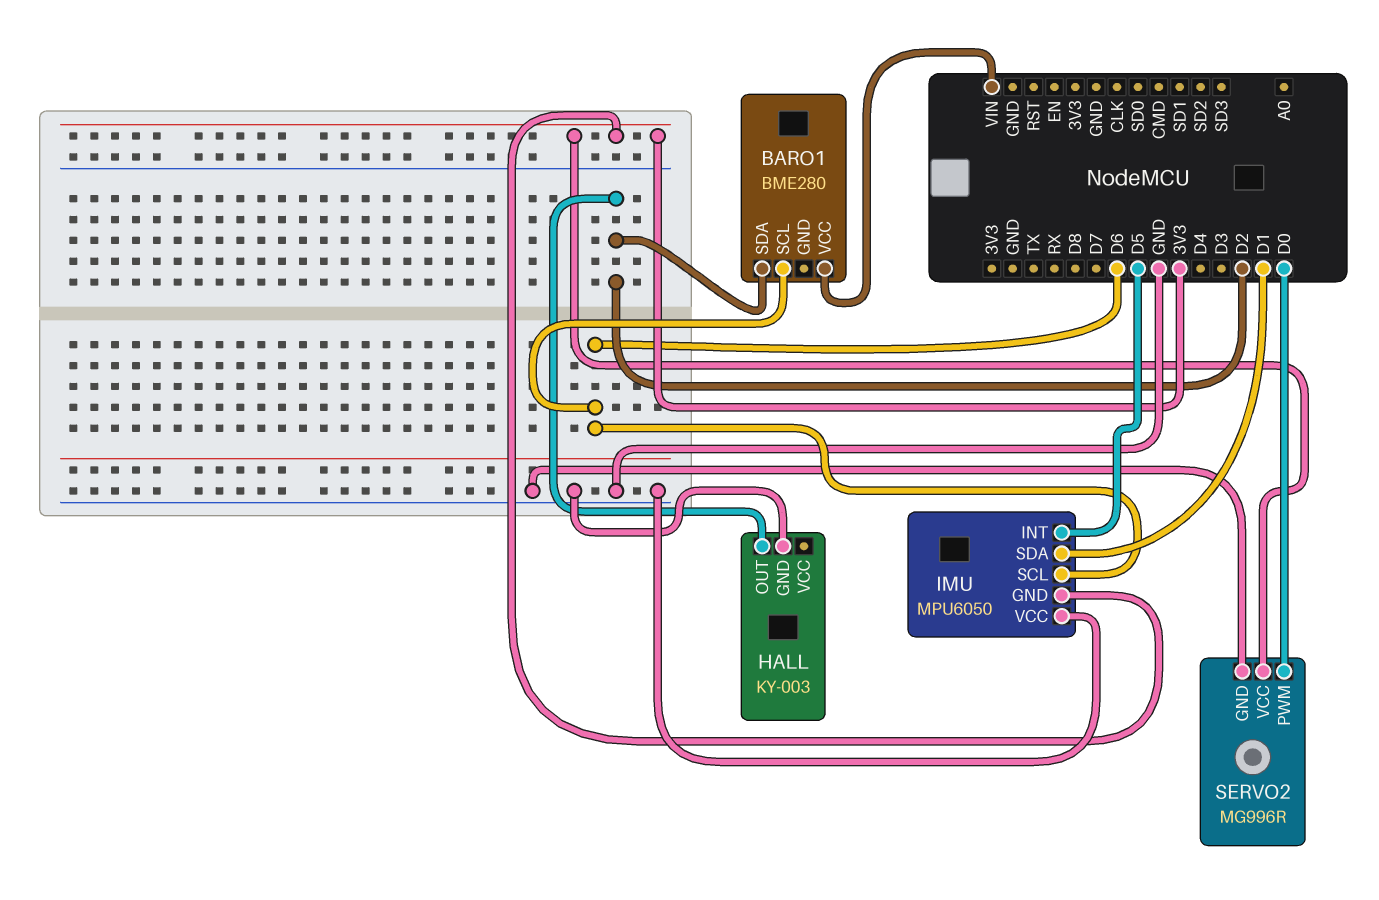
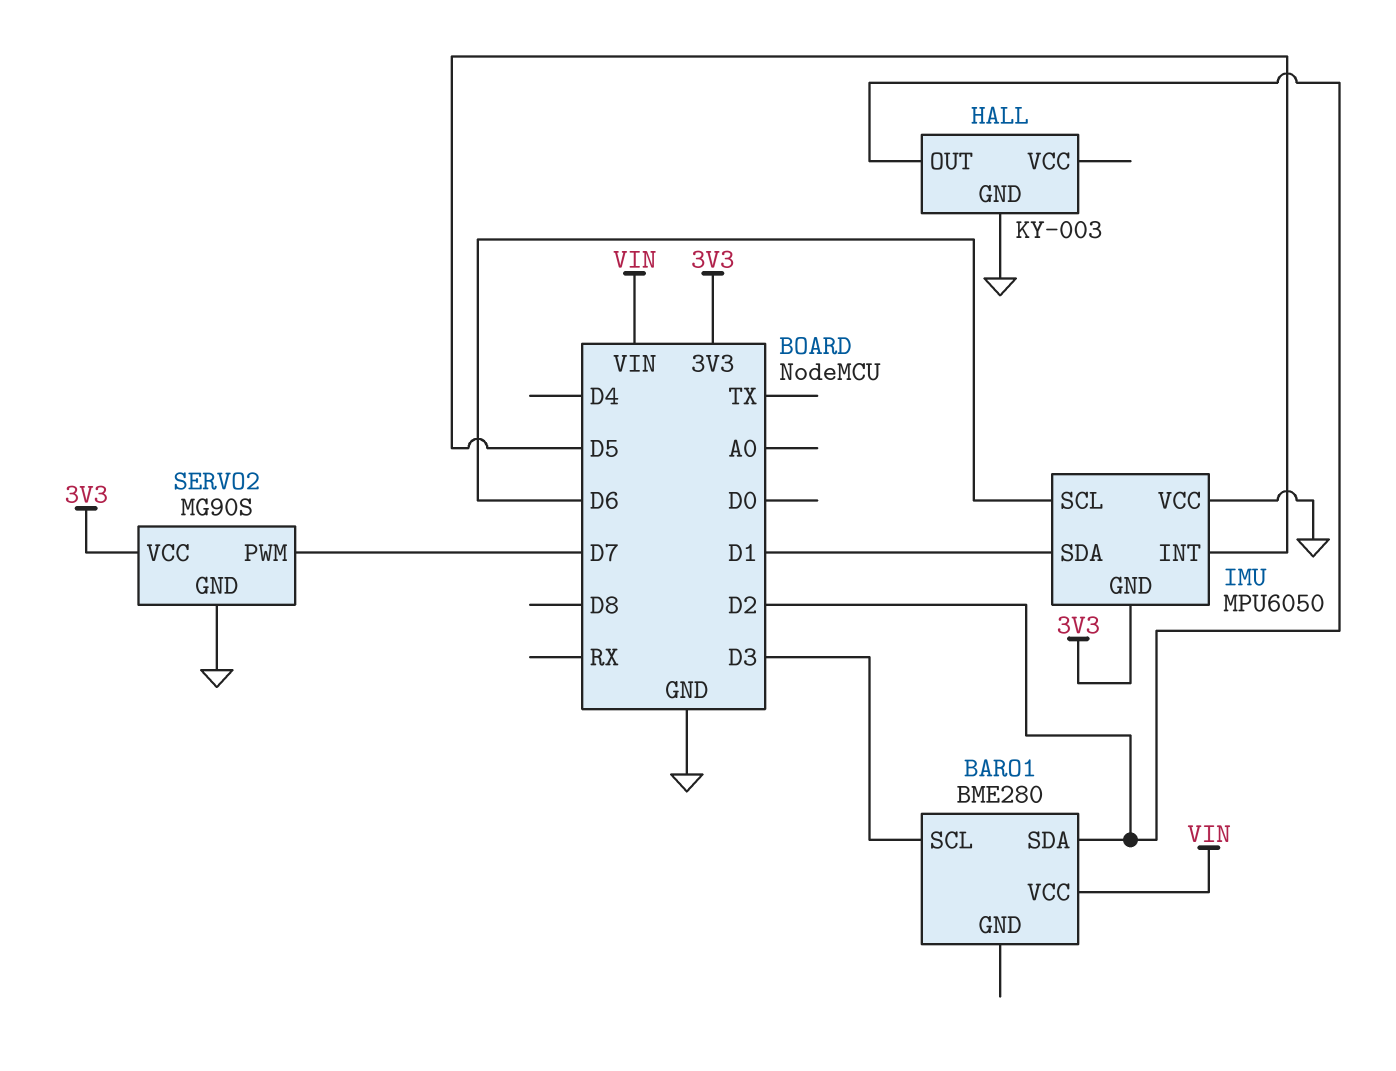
BARO1 pin SCL: D6 -> D3
SERVO2: MG996R -> MG90S
SERVO2 pin PWM: D0 -> D7

